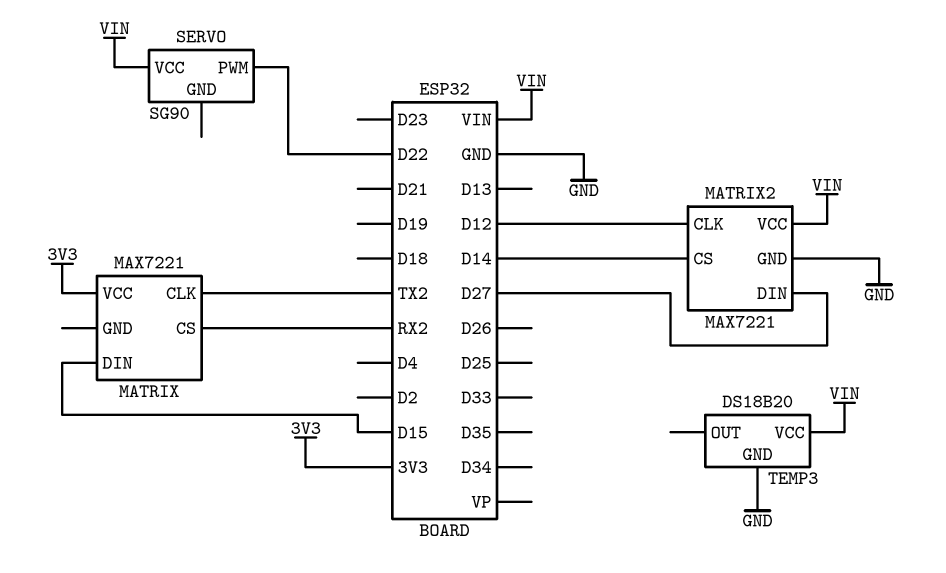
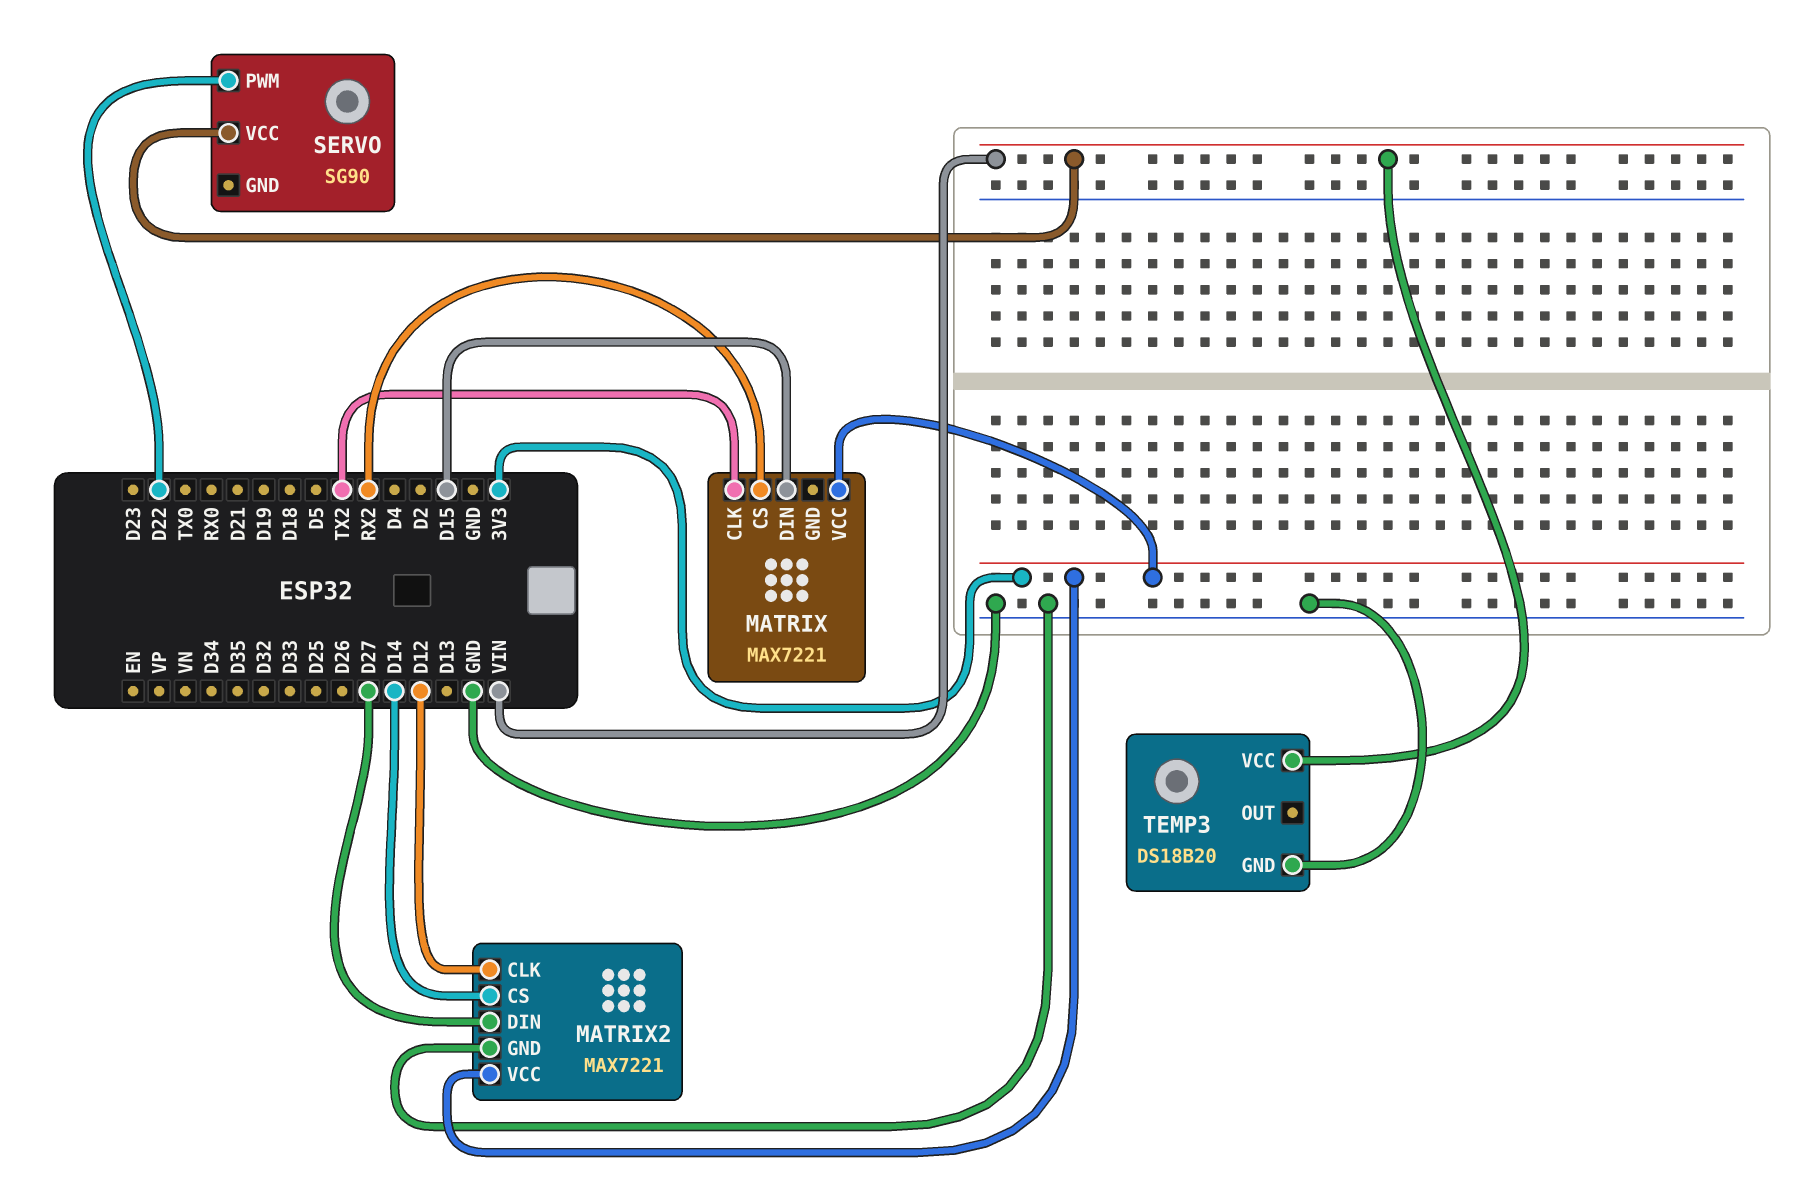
MATRIX2 pin VCC: VIN -> 3V3

